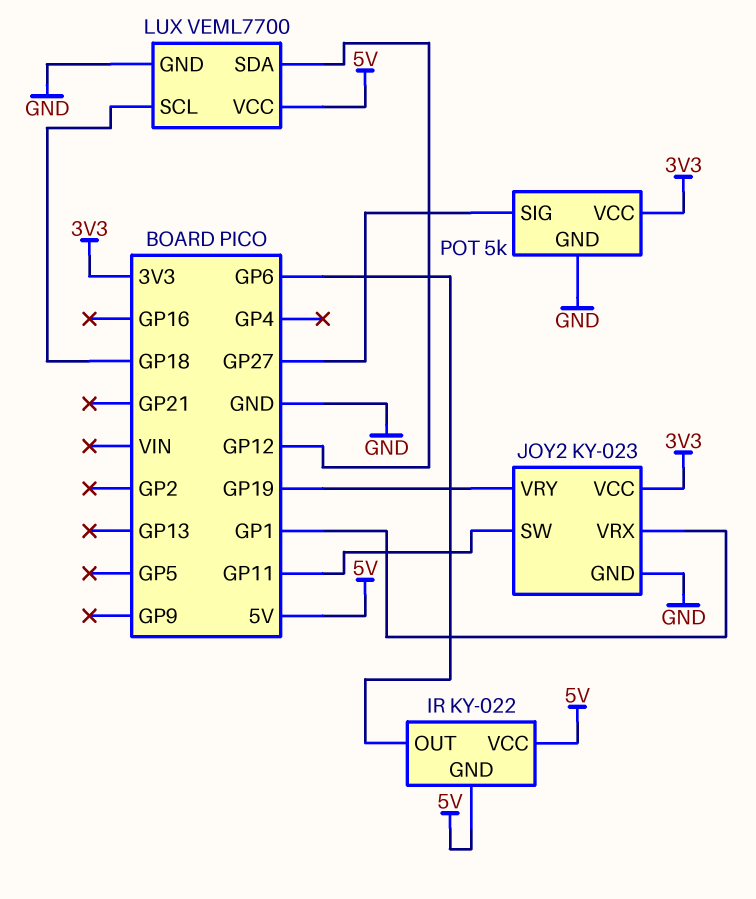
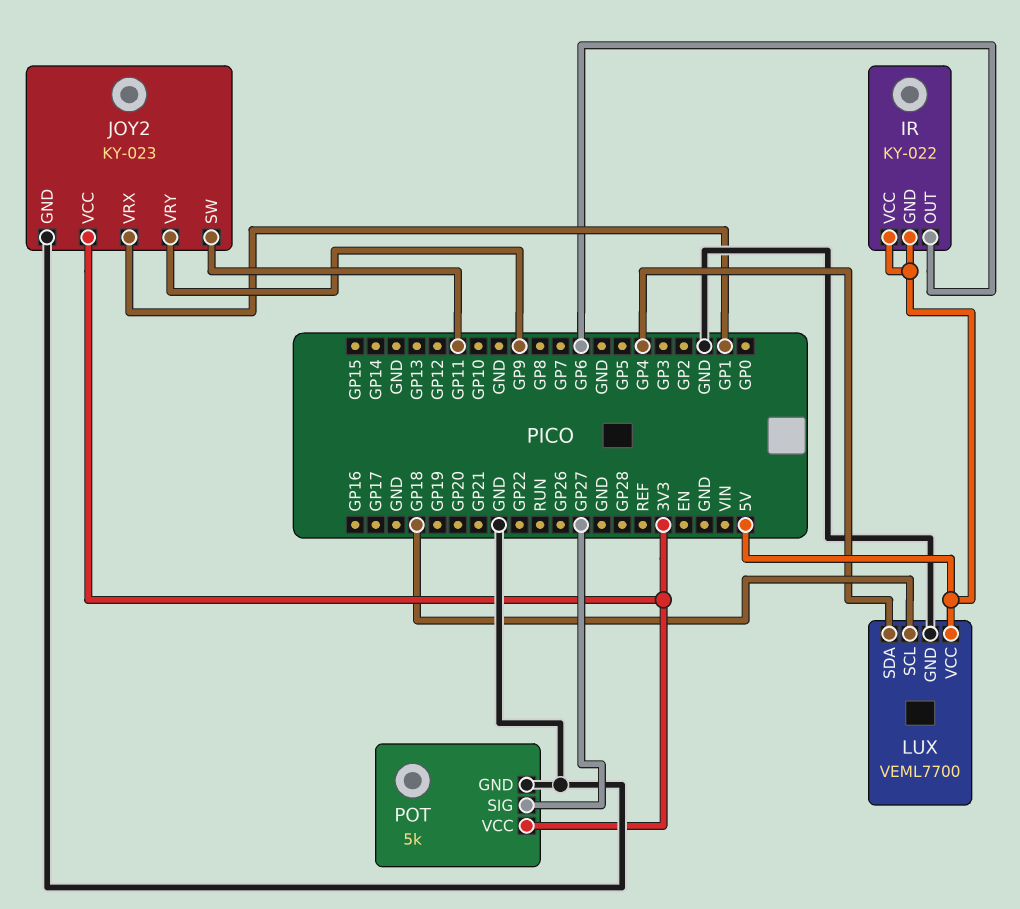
JOY2 pin VRY: GP19 -> GP9
LUX pin SDA: GP12 -> GP4

